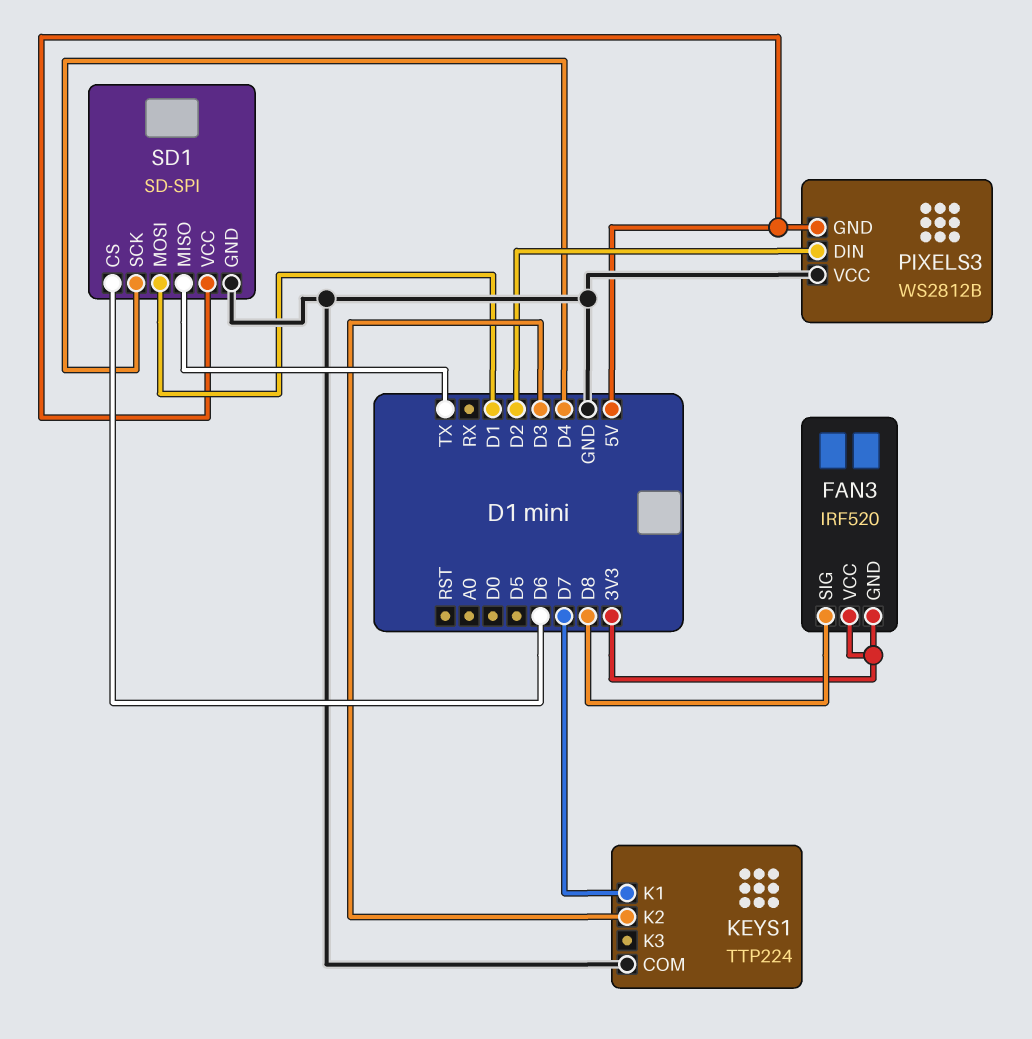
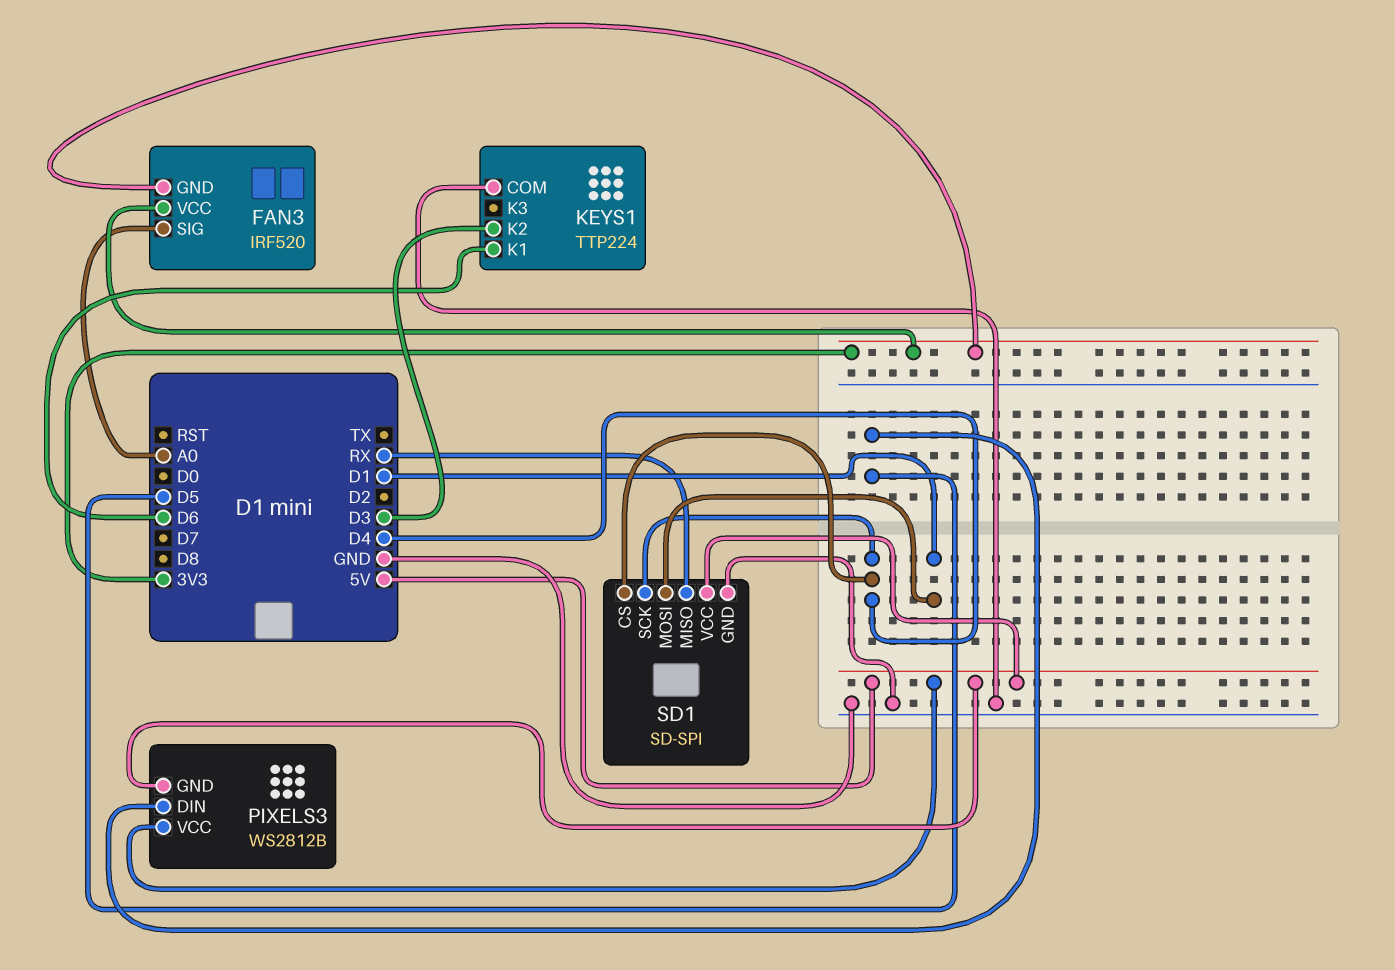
FAN3 pin SIG: D8 -> A0
KEYS1 pin K1: D7 -> D6
PIXELS3 pin DIN: D2 -> D5
PIXELS3 pin VCC: GND -> 5V
SD1 pin CS: D6 -> D4
SD1 pin MISO: TX -> RX

